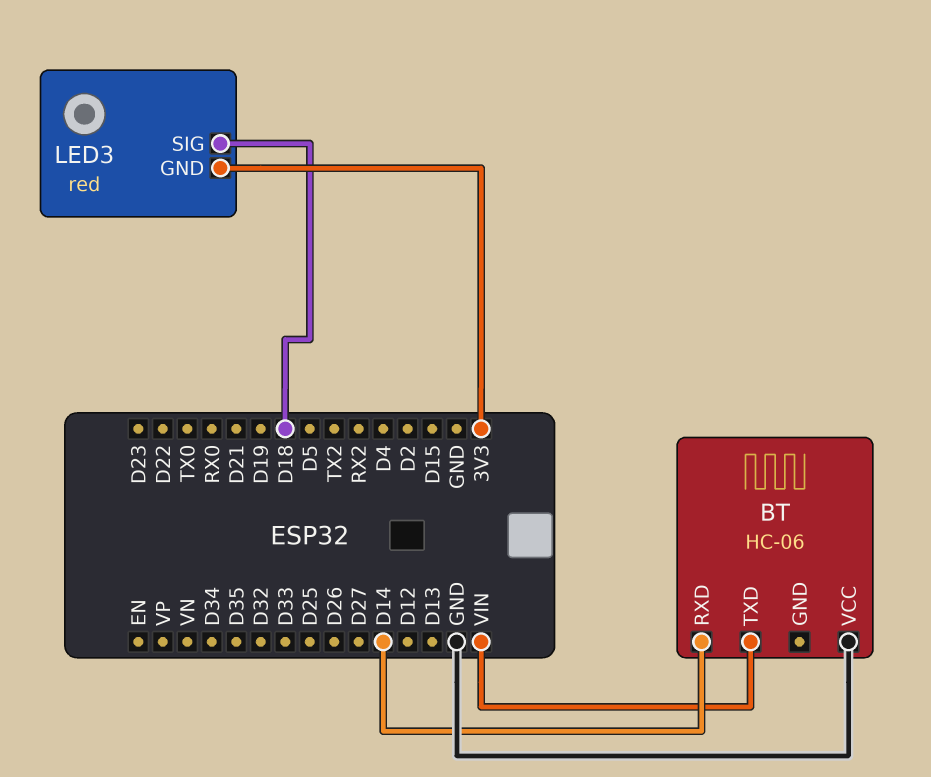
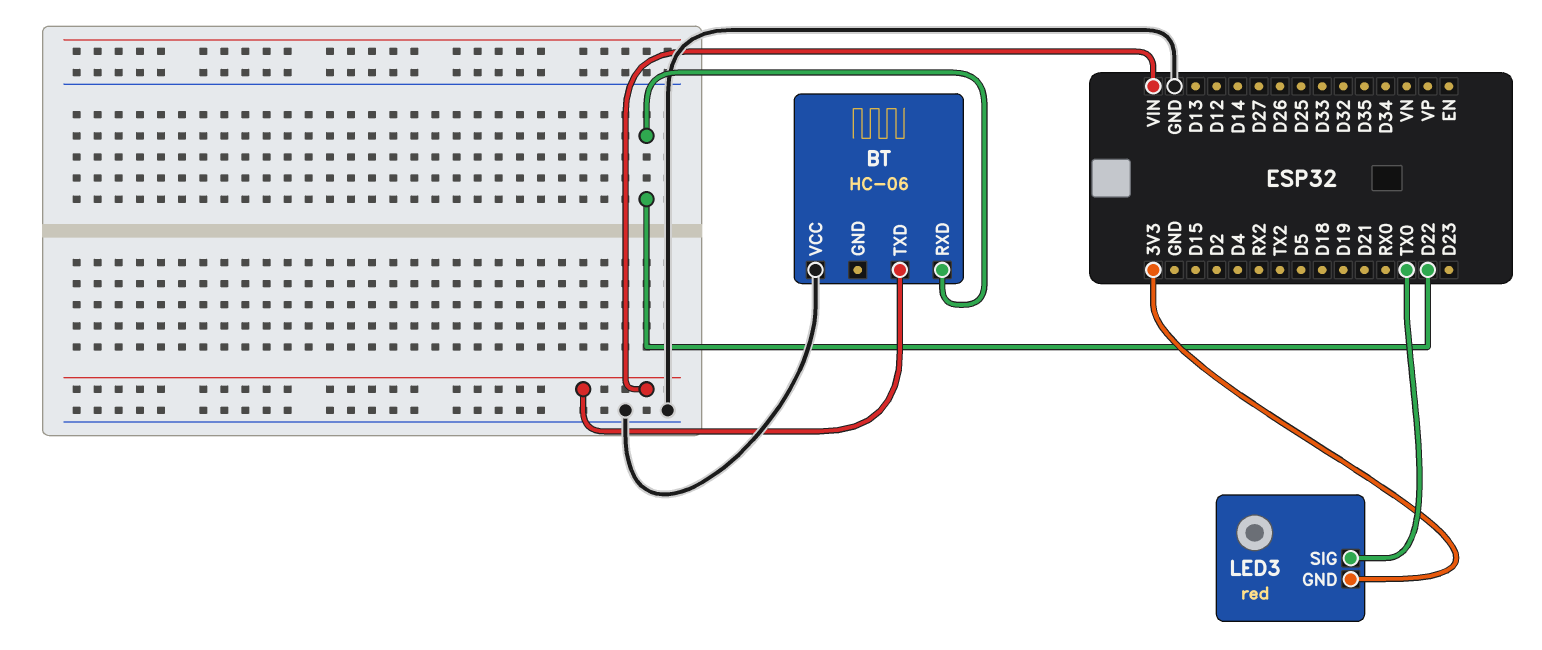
BT pin RXD: D14 -> D22
LED3 pin SIG: D18 -> TX0

